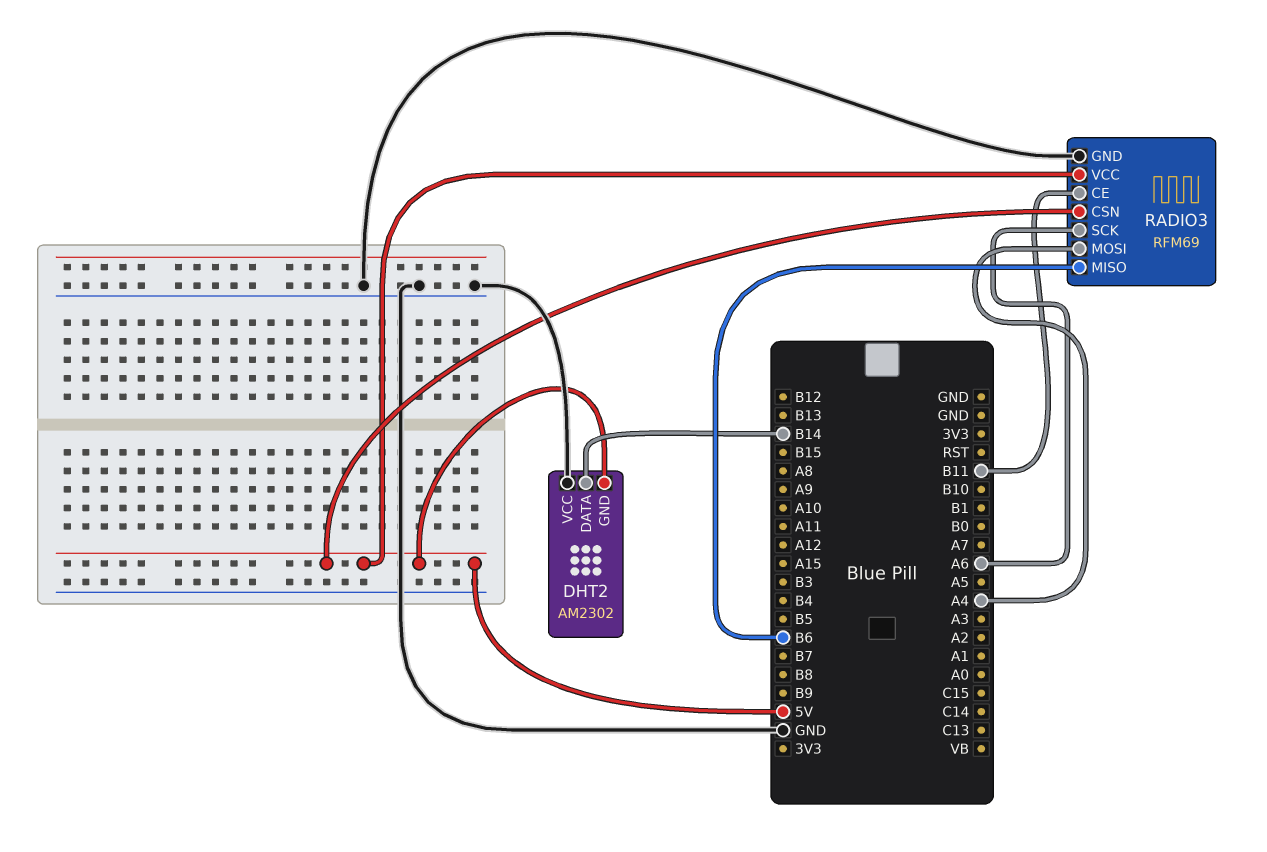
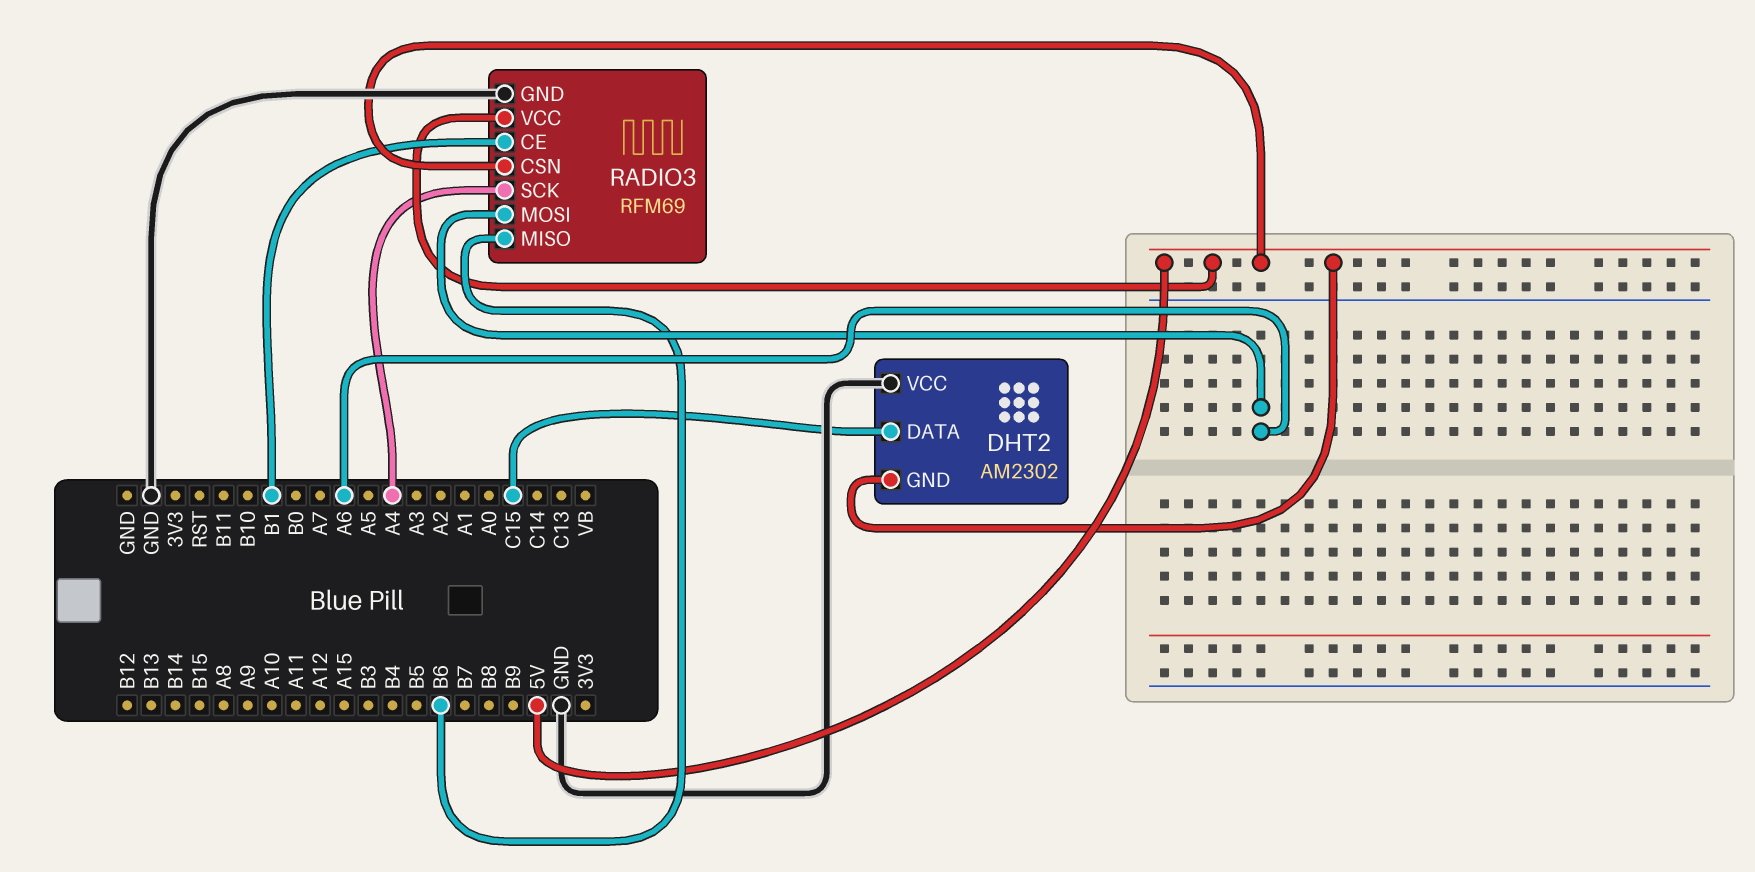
DHT2 pin DATA: B14 -> C15
RADIO3 pin CE: B11 -> B1
RADIO3 pin MOSI: A4 -> A6
RADIO3 pin SCK: A6 -> A4

